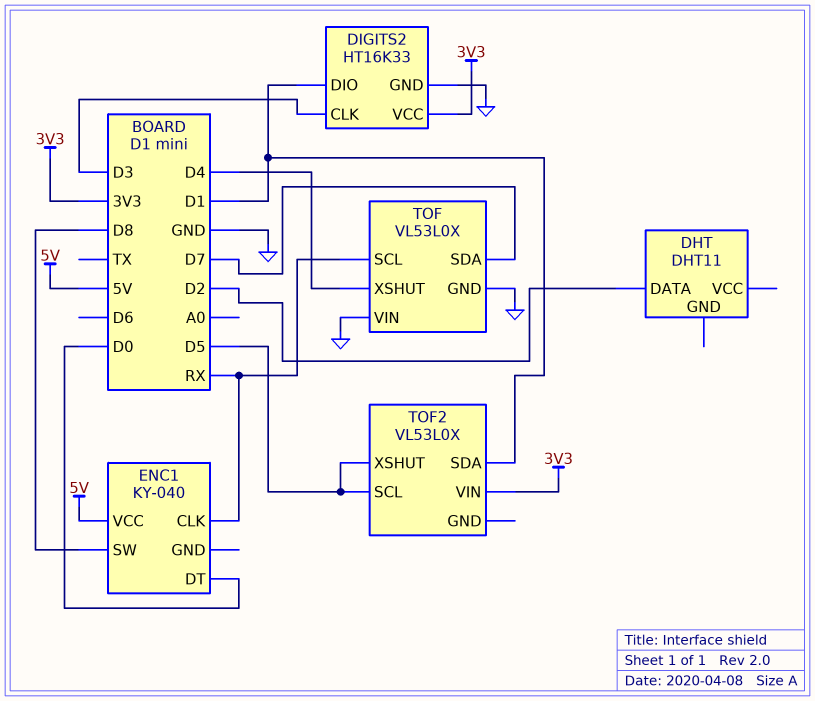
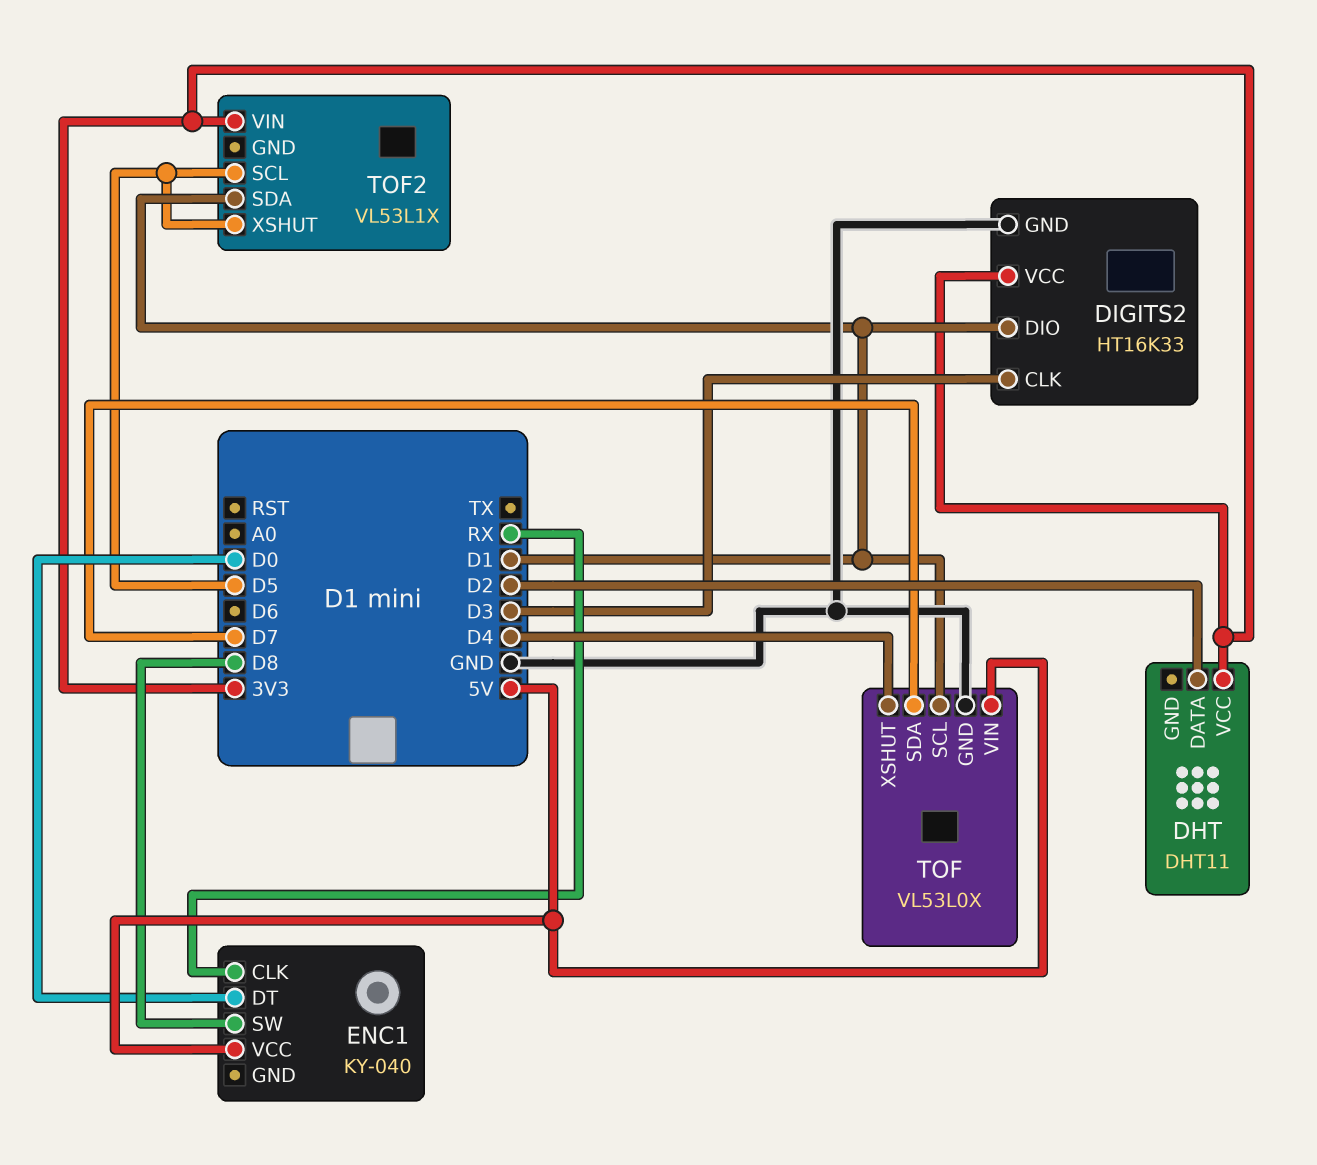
DHT pin VCC: none -> 3V3
TOF pin SCL: RX -> D1
TOF pin VIN: GND -> 5V
TOF2: VL53L0X -> VL53L1X

